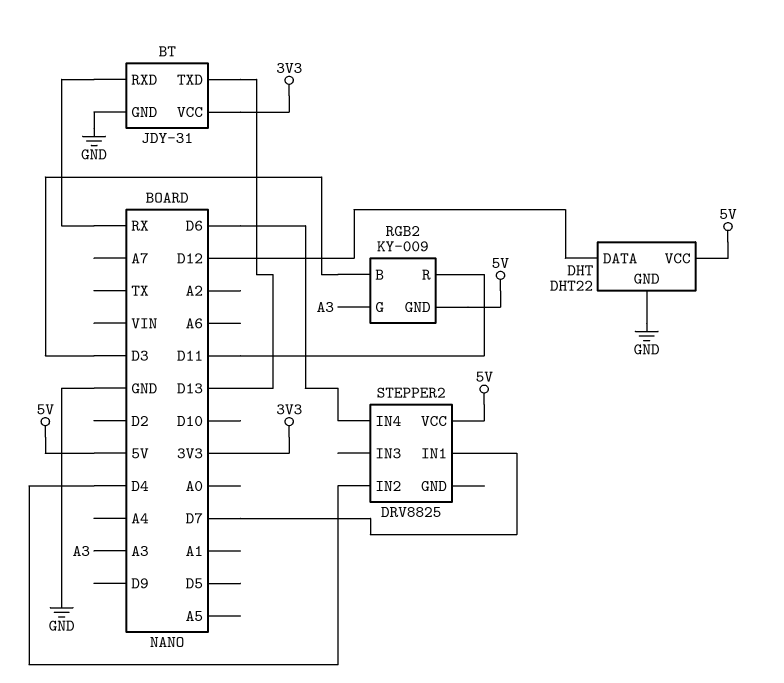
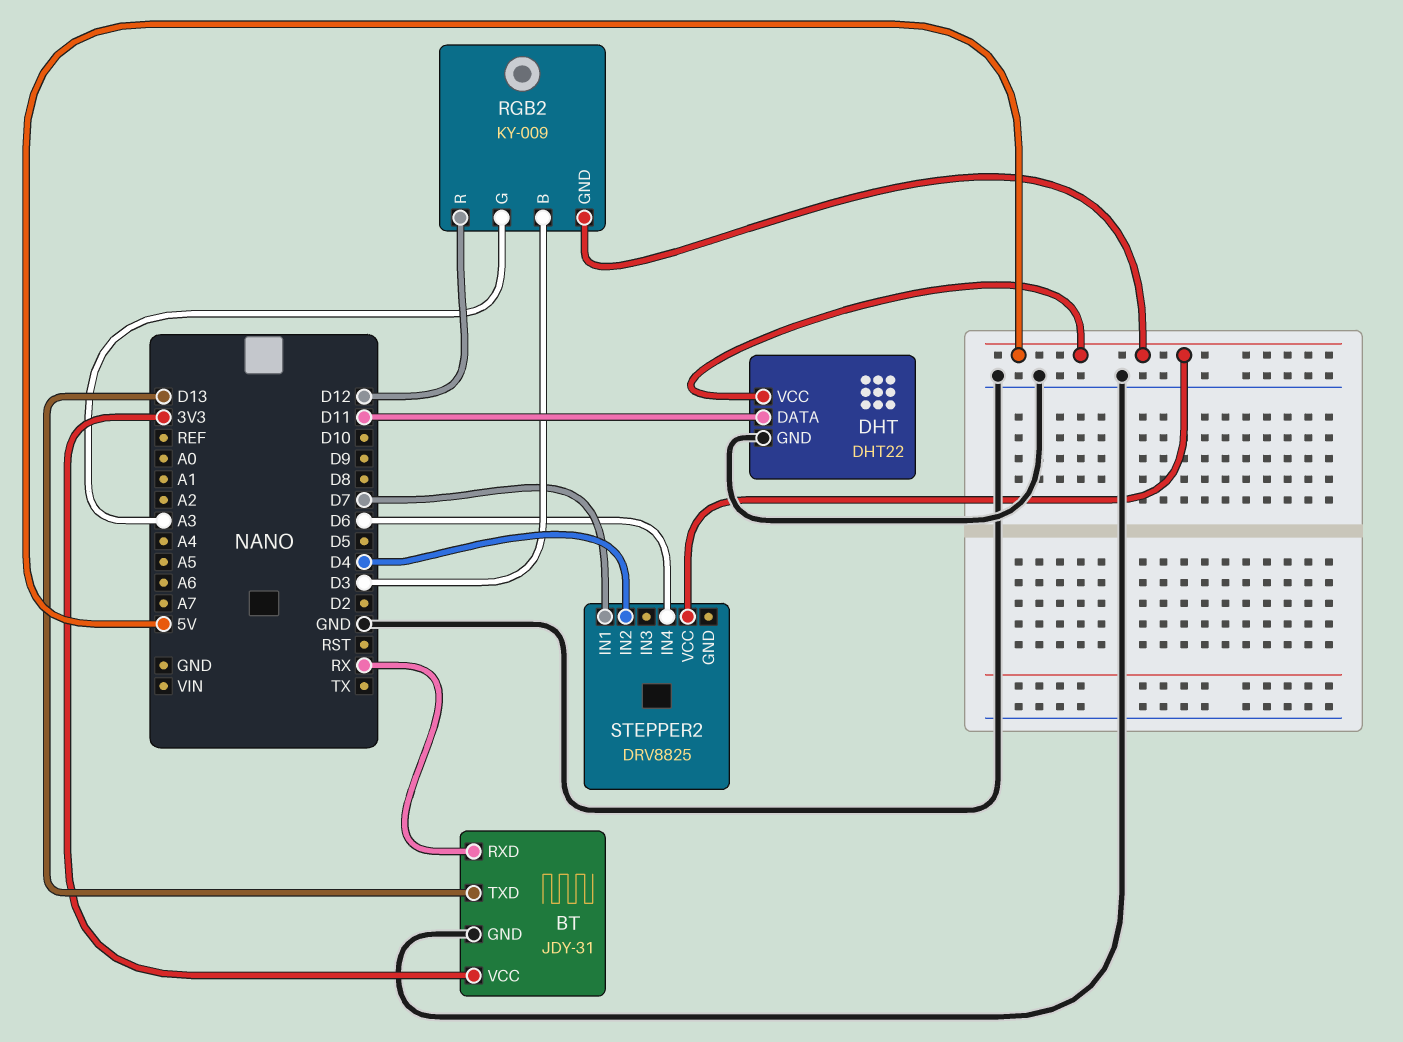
DHT pin DATA: D12 -> D11
RGB2 pin R: D11 -> D12

